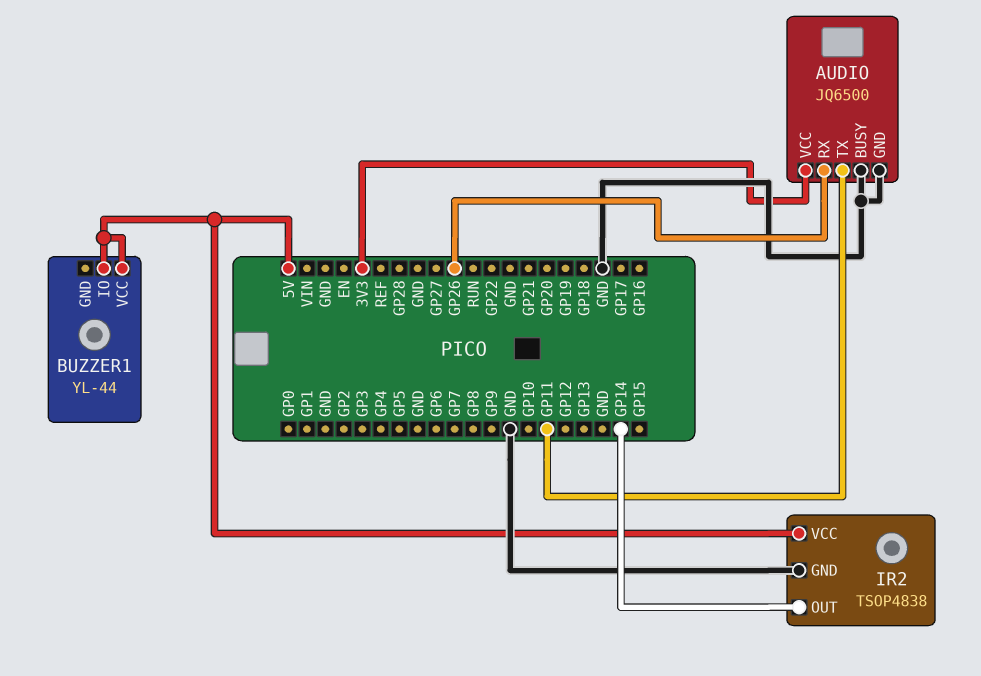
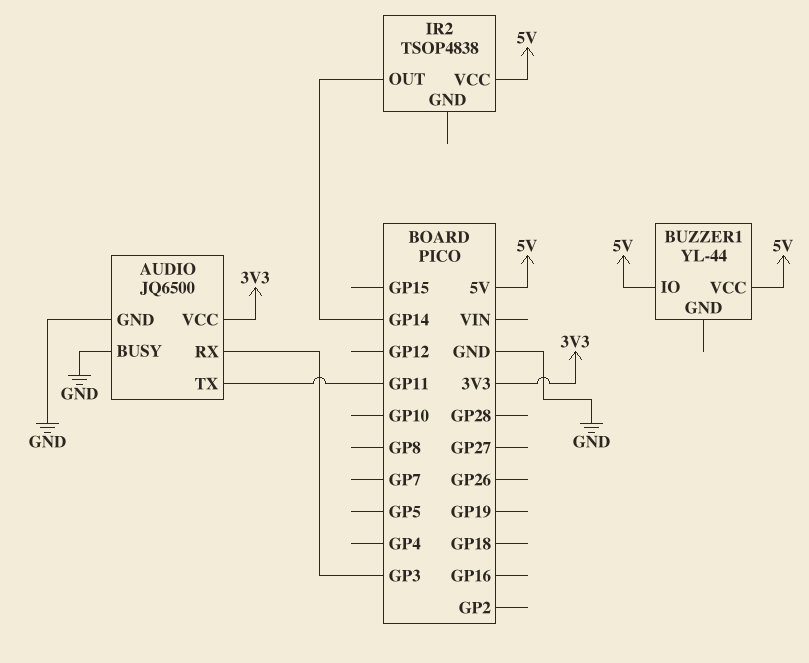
AUDIO pin RX: GP26 -> GP3
IR2 pin GND: GND -> none

